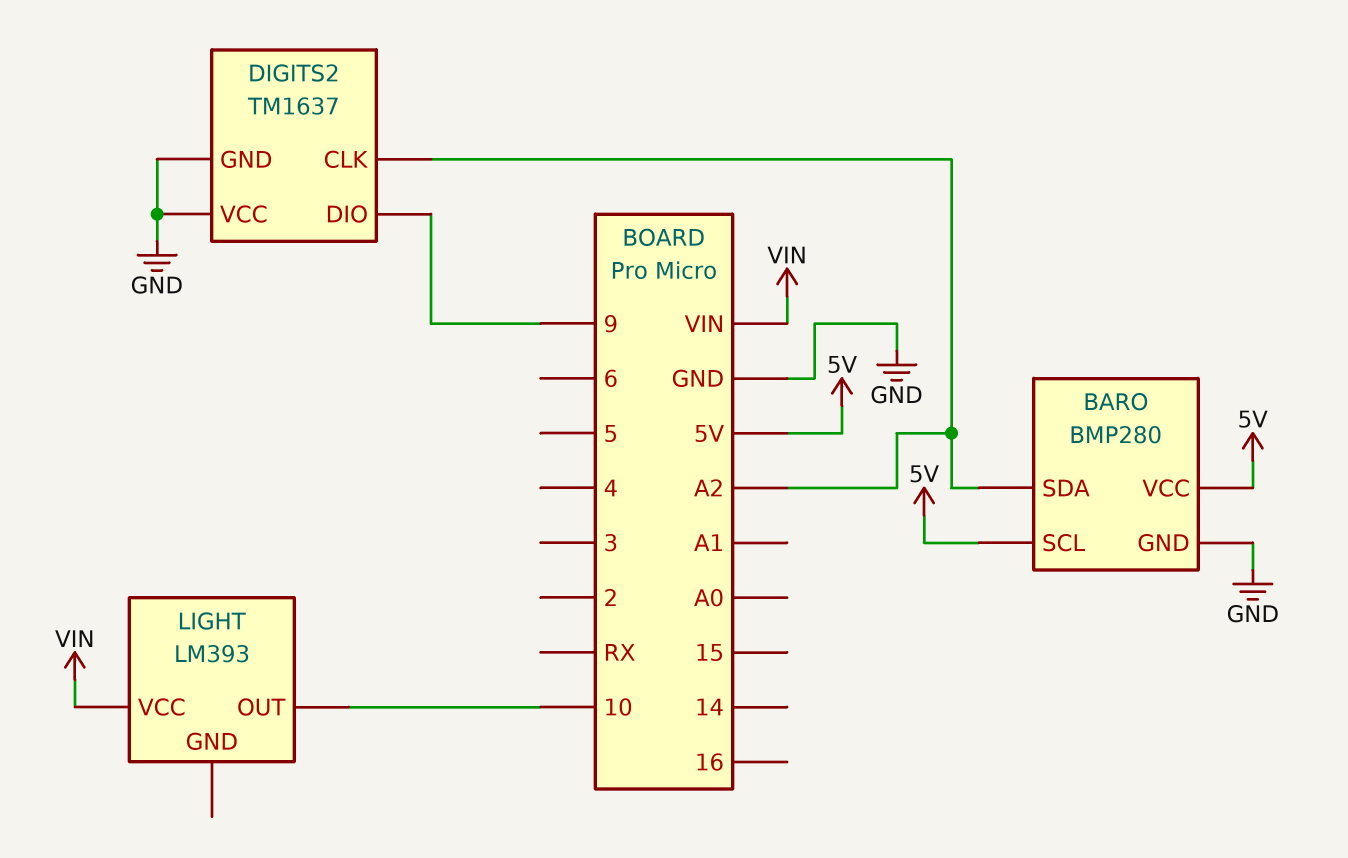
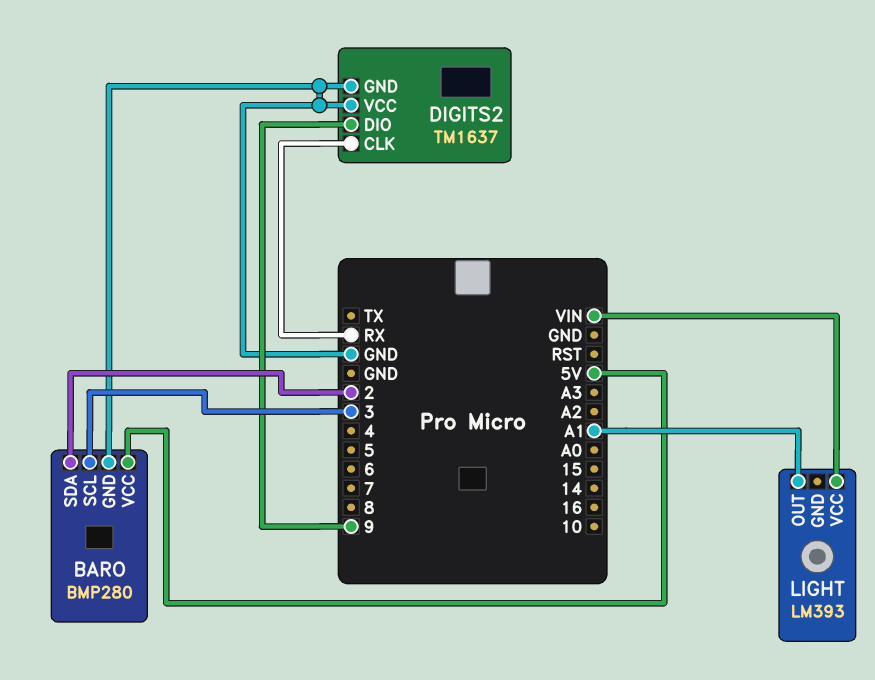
BARO pin SCL: 5V -> 3
BARO pin SDA: A2 -> 2
DIGITS2 pin CLK: A2 -> RX
LIGHT pin OUT: 10 -> A1

